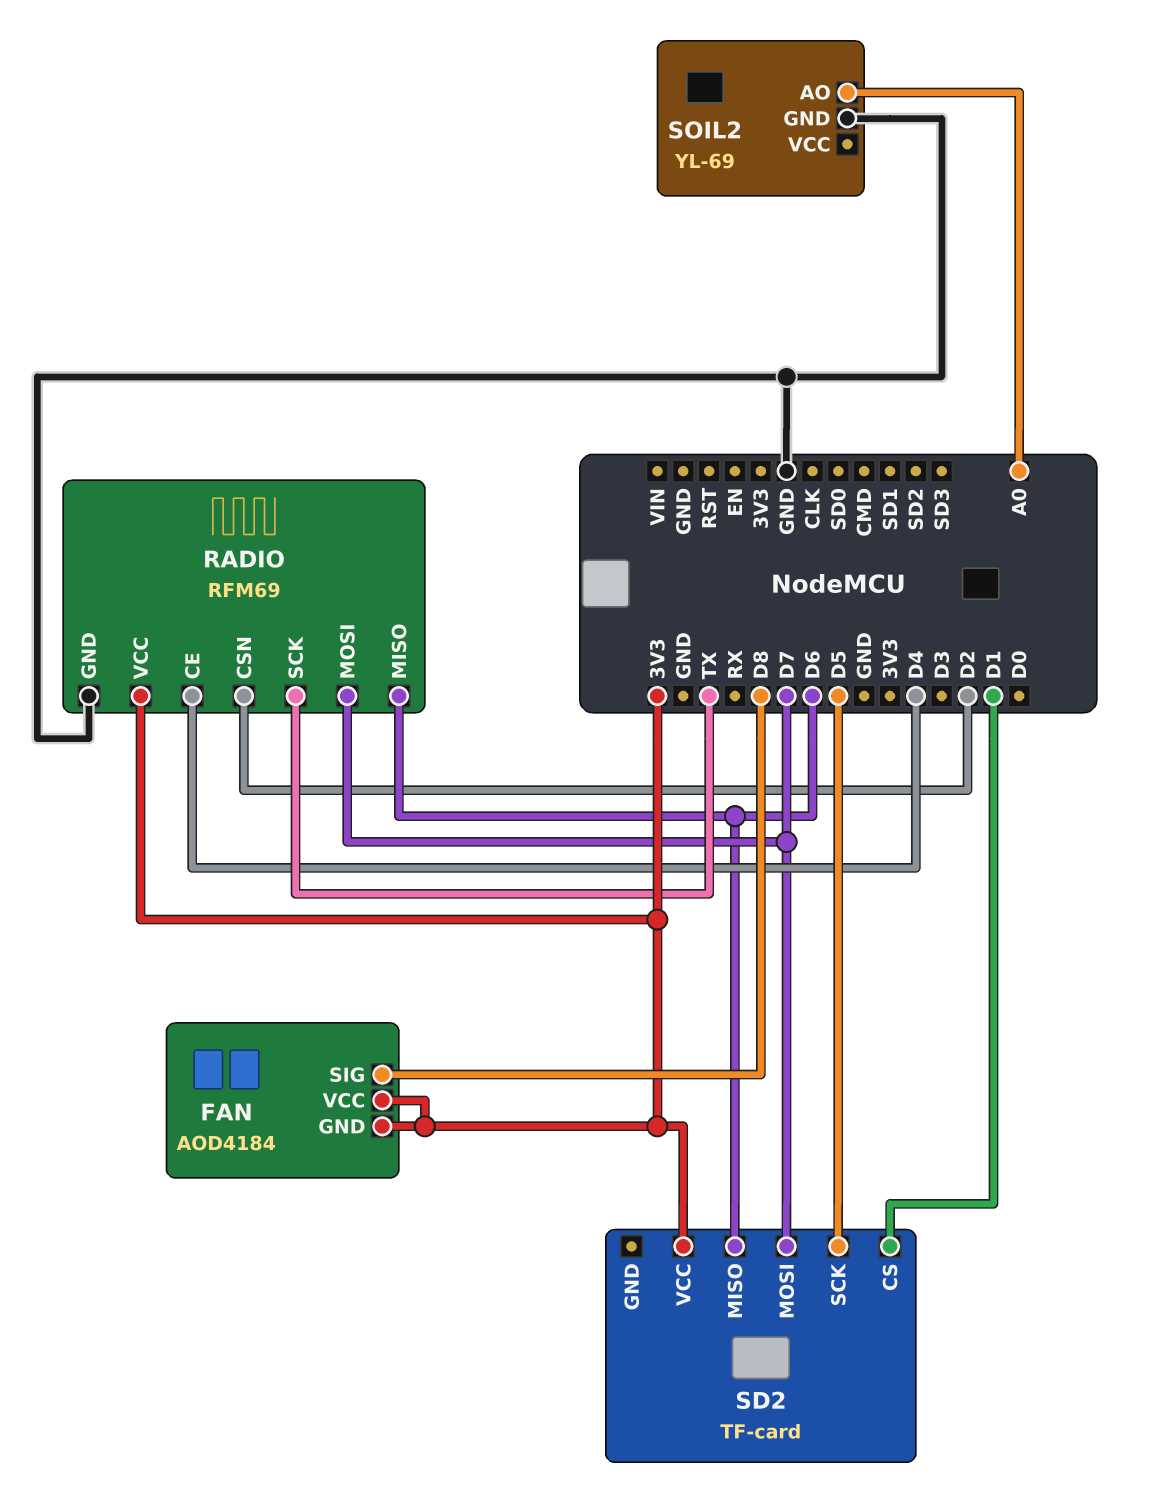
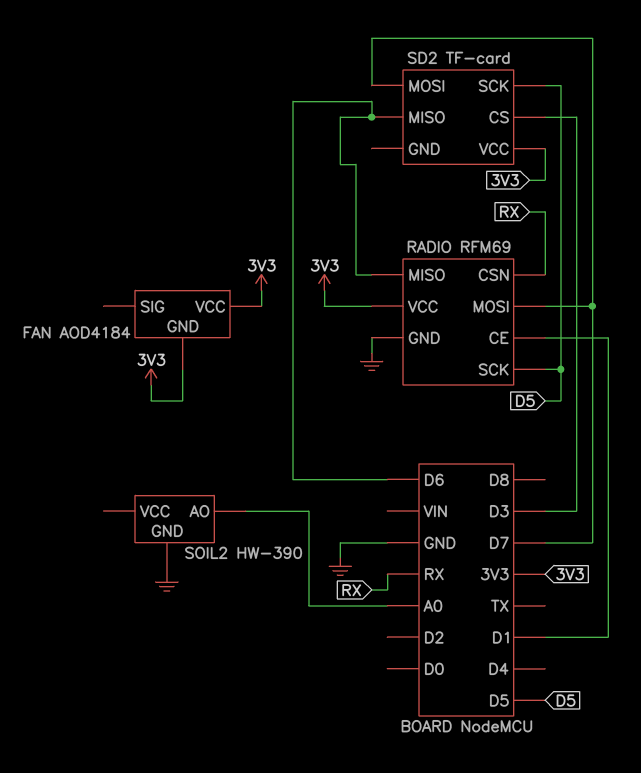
FAN pin SIG: D8 -> none
RADIO pin CE: D4 -> D1
RADIO pin CSN: D2 -> RX
RADIO pin SCK: TX -> D5
SD2 pin CS: D1 -> D3
SOIL2: YL-69 -> HW-390

